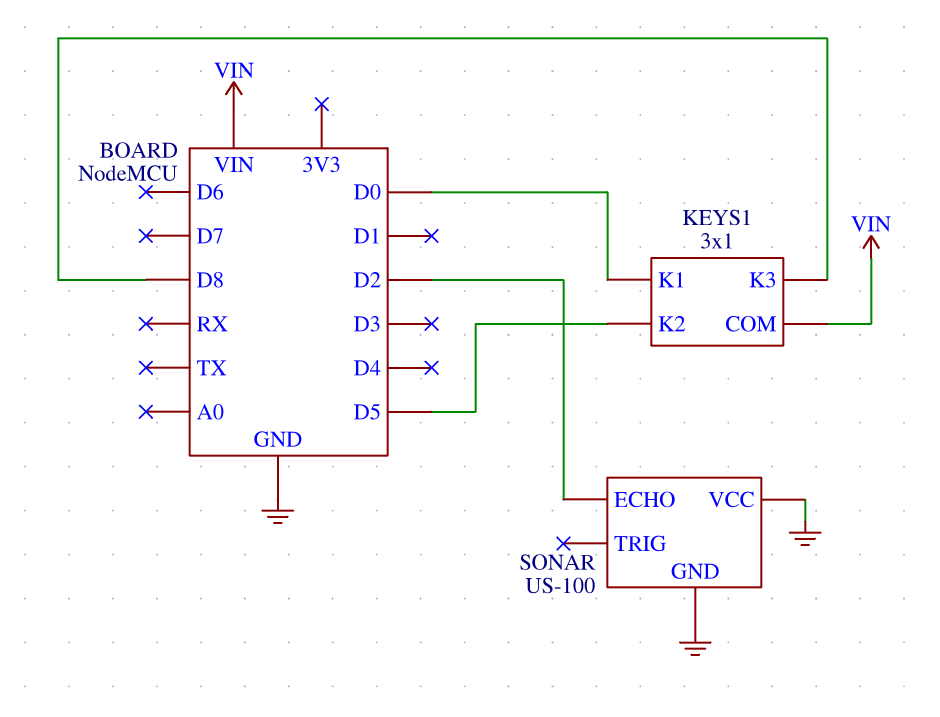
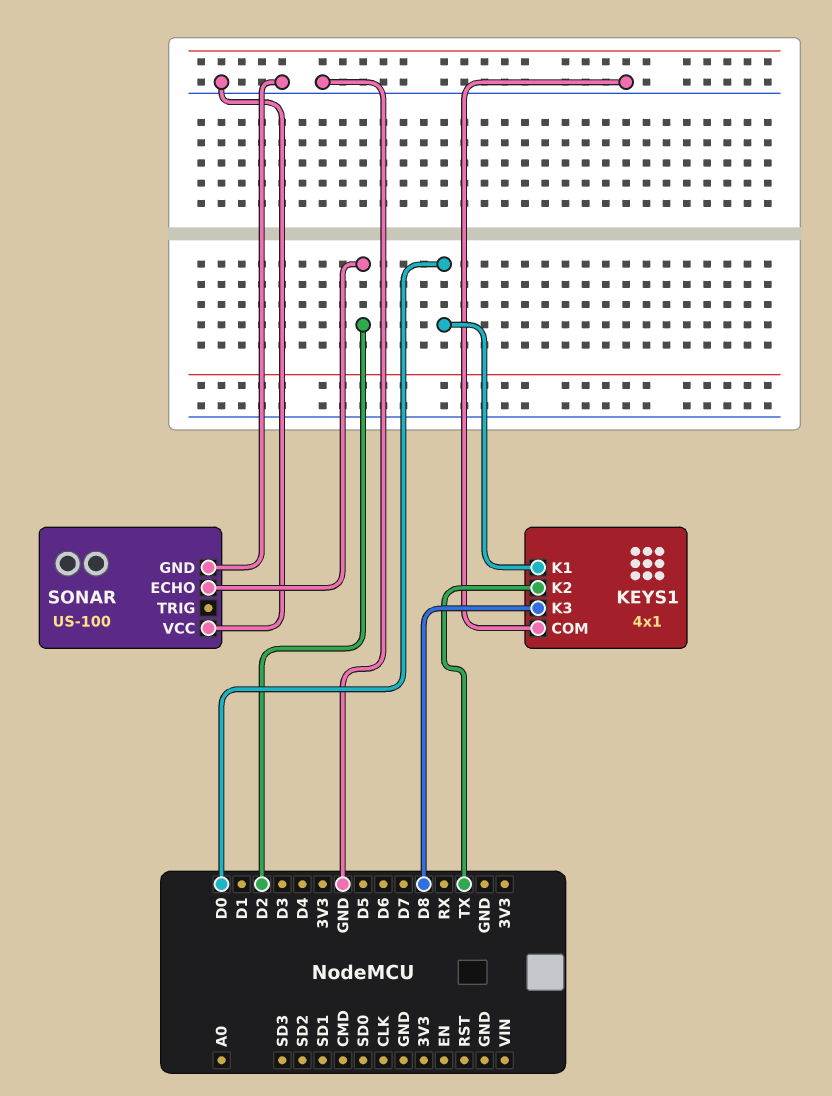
KEYS1: 3x1 -> 4x1
KEYS1 pin COM: VIN -> GND
KEYS1 pin K2: D5 -> TX

